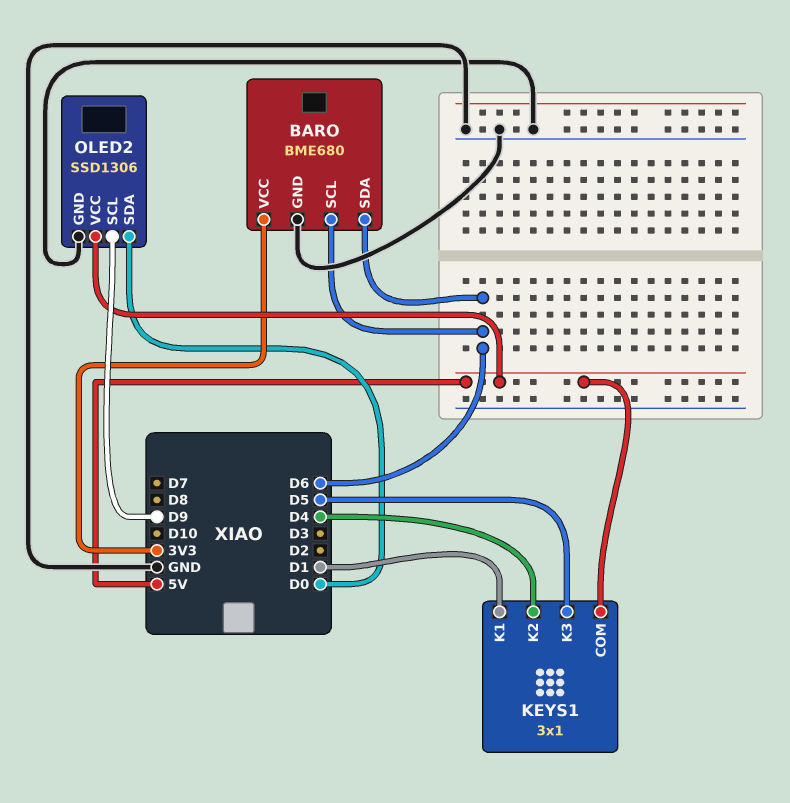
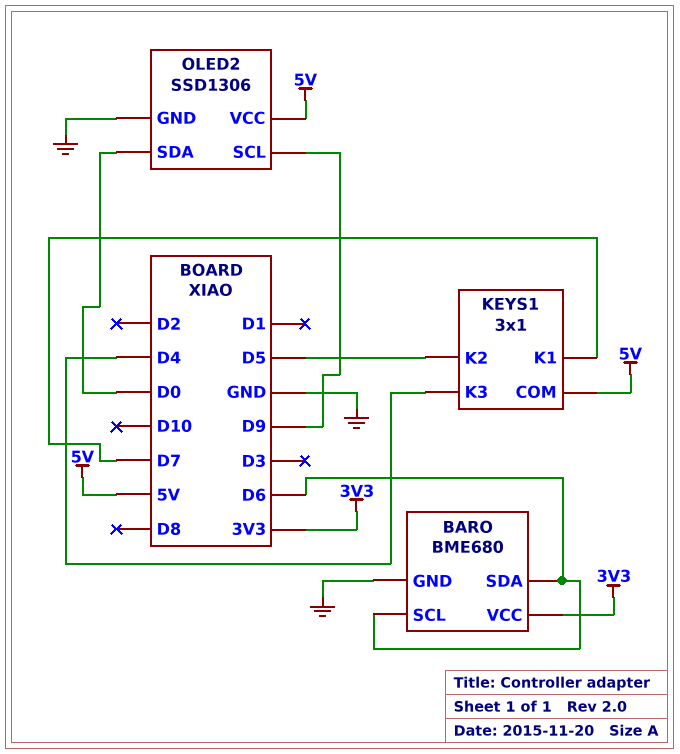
KEYS1 pin K1: D1 -> D7
KEYS1 pin K2: D4 -> D5
KEYS1 pin K3: D5 -> D4

